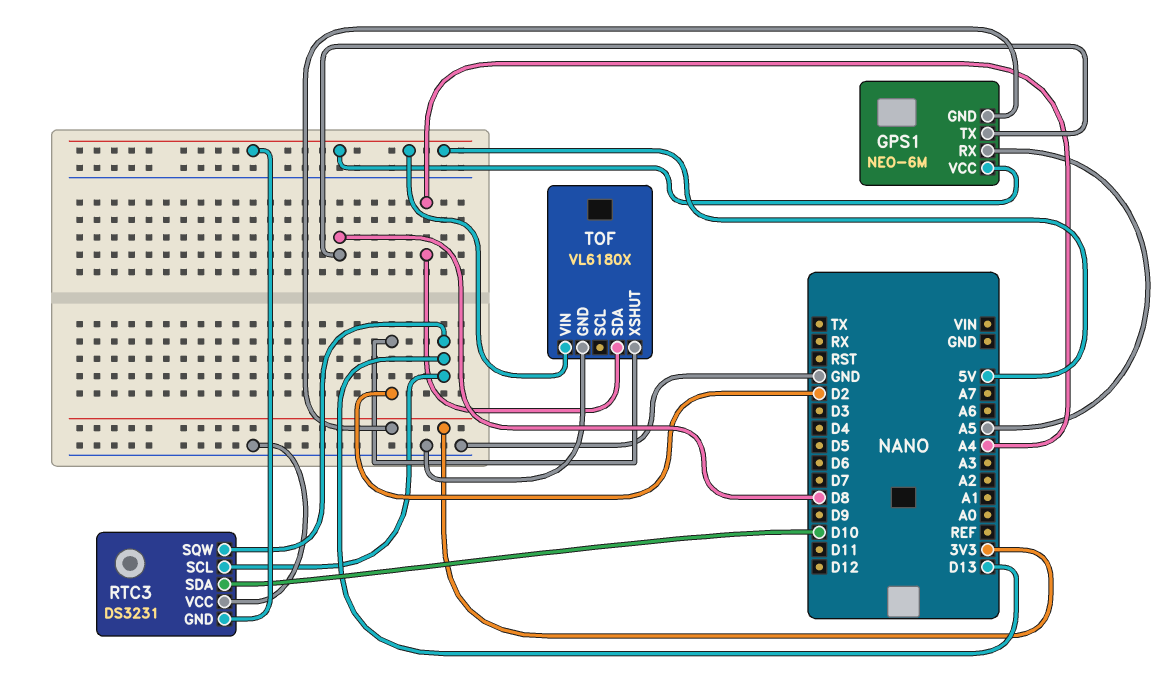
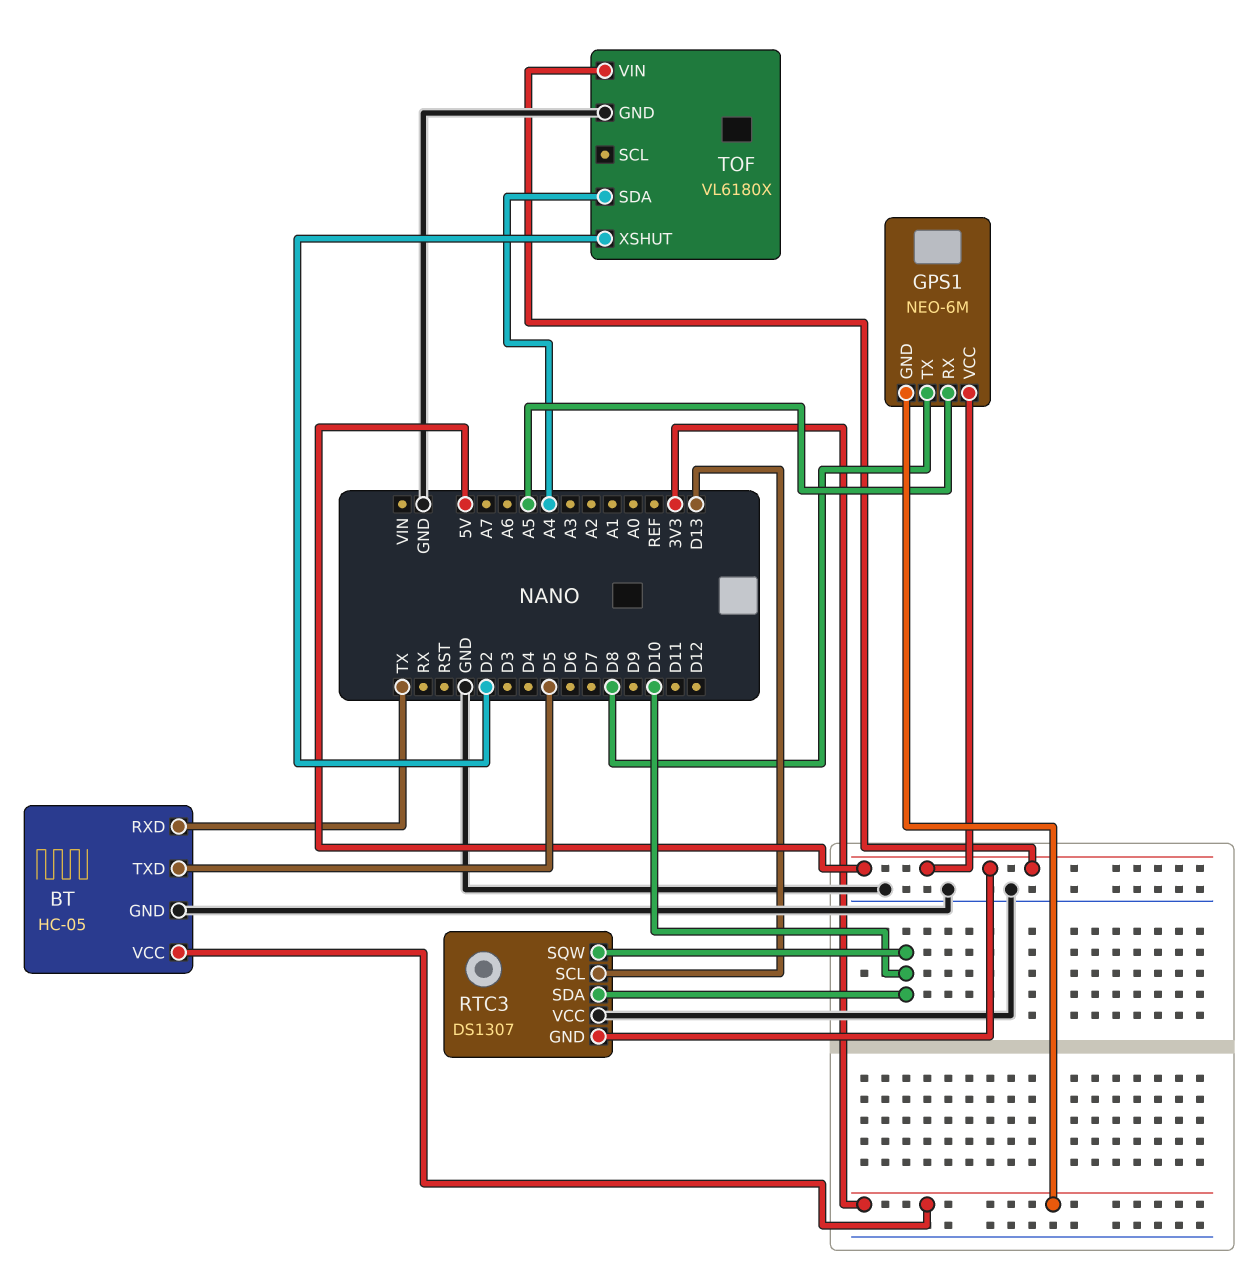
BT: none -> HC-05
BT pin GND: none -> GND
BT pin RXD: none -> TX
BT pin TXD: none -> D5
BT pin VCC: none -> 3V3
RTC3: DS3231 -> DS1307
RTC3 pin SQW: D13 -> D10

